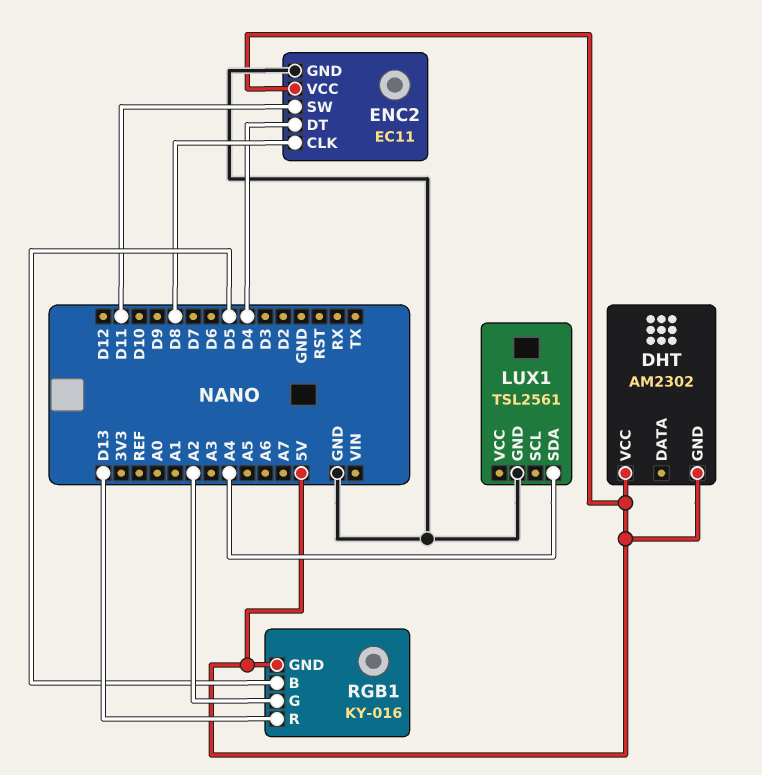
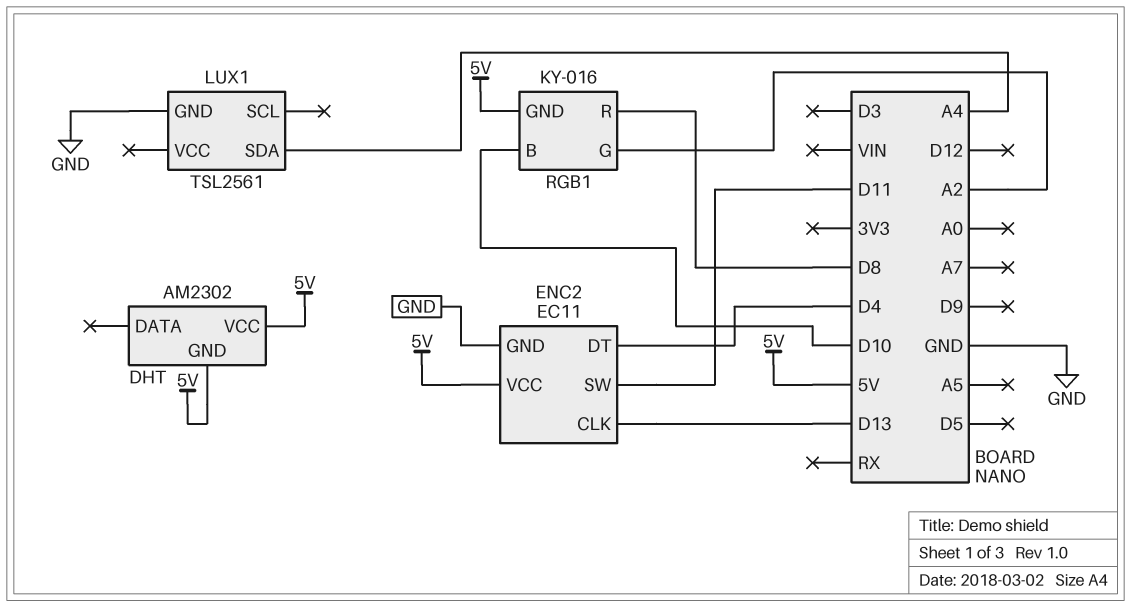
ENC2 pin CLK: D8 -> D13
RGB1 pin B: D5 -> D10
RGB1 pin R: D13 -> D8

